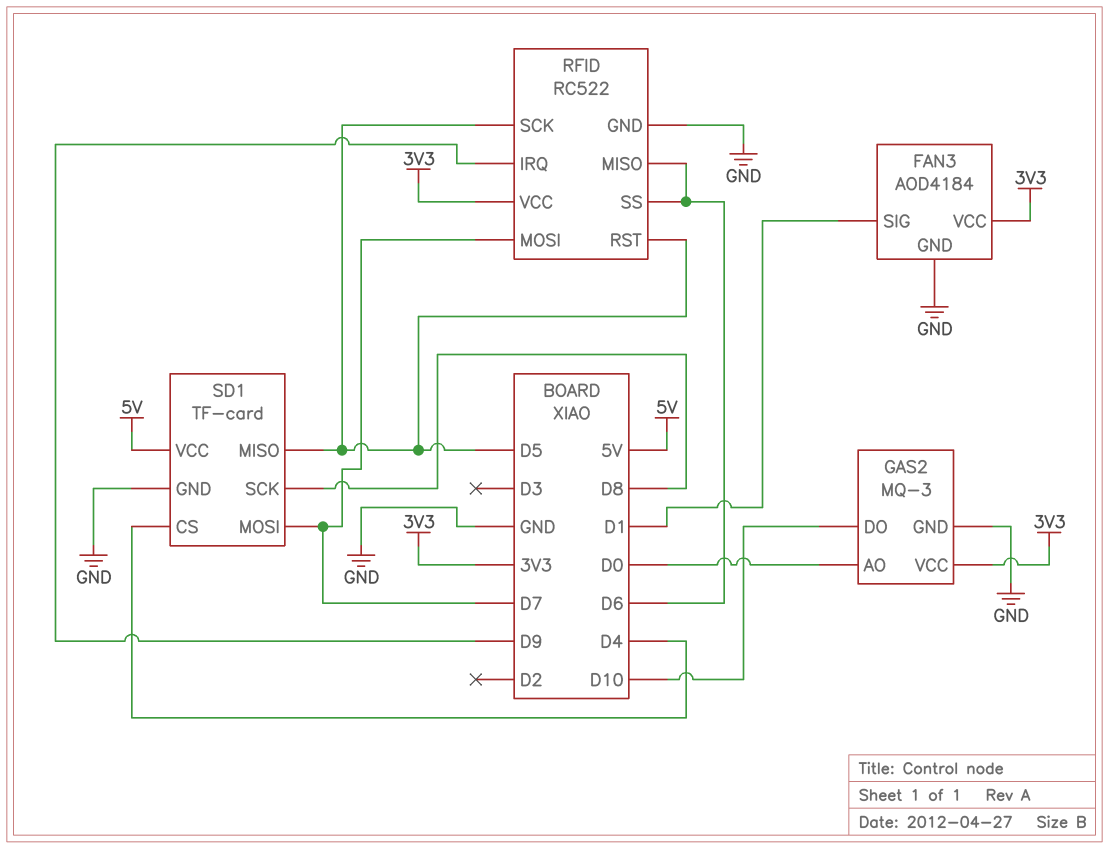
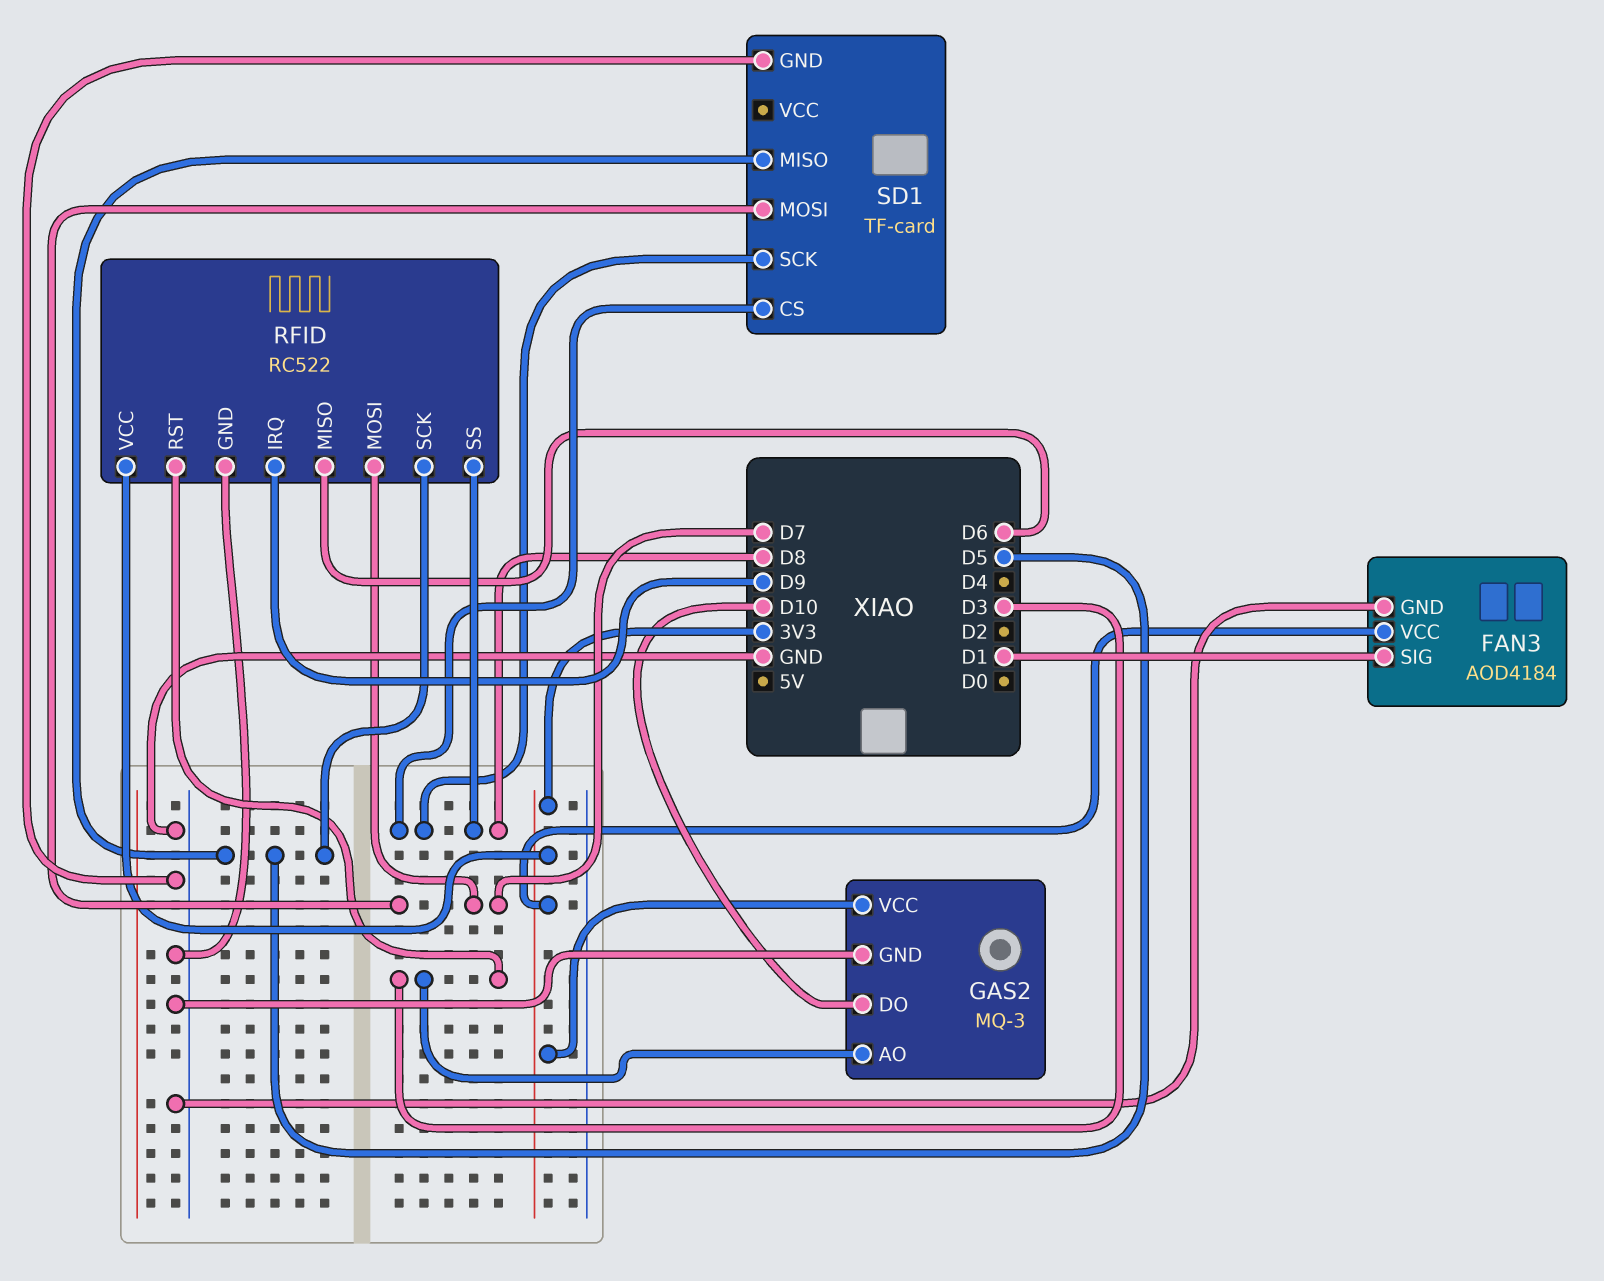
GAS2 pin AO: D0 -> D3
RFID pin RST: D5 -> D3
RFID pin SS: D6 -> D8
SD1 pin CS: D4 -> D8
SD1 pin VCC: 5V -> none

